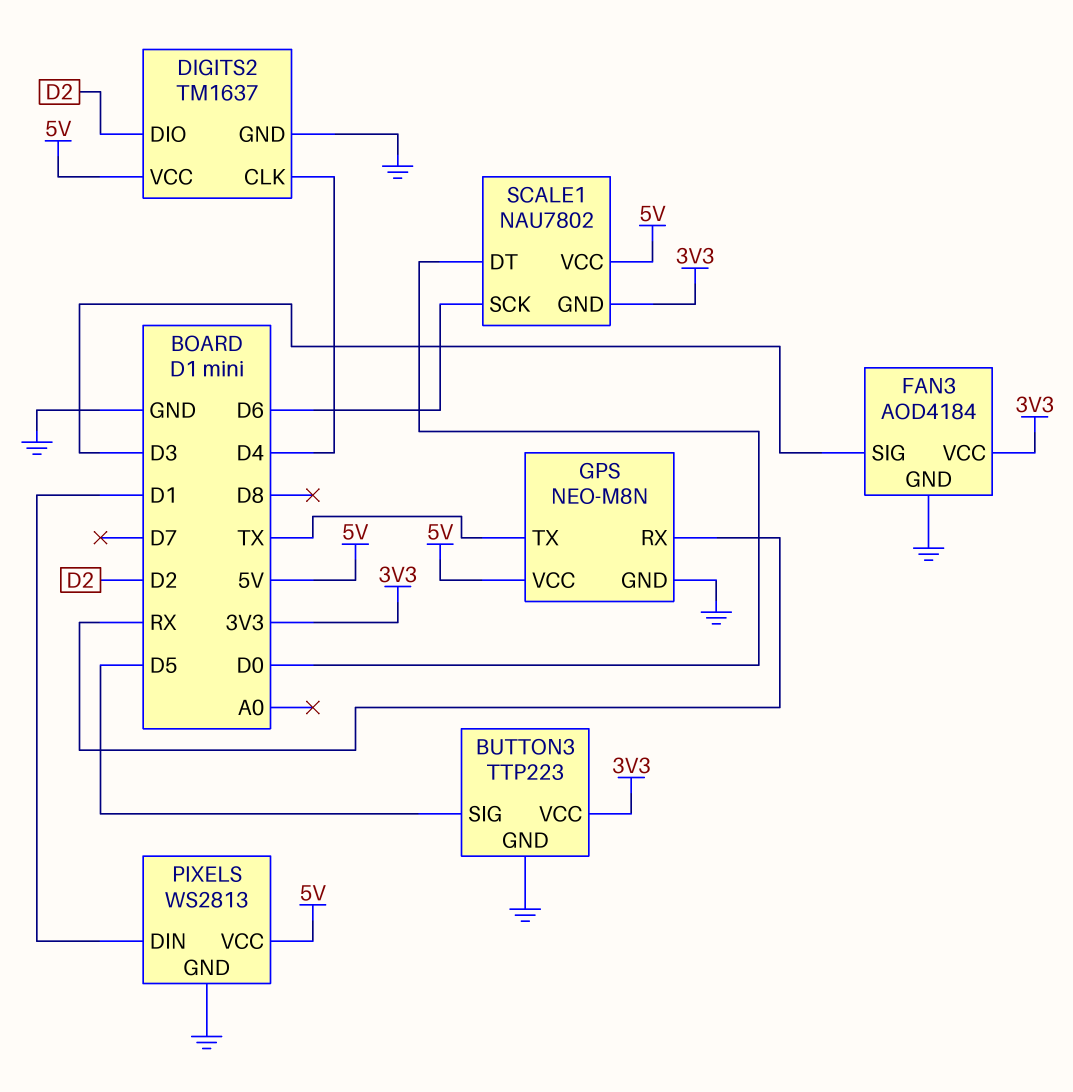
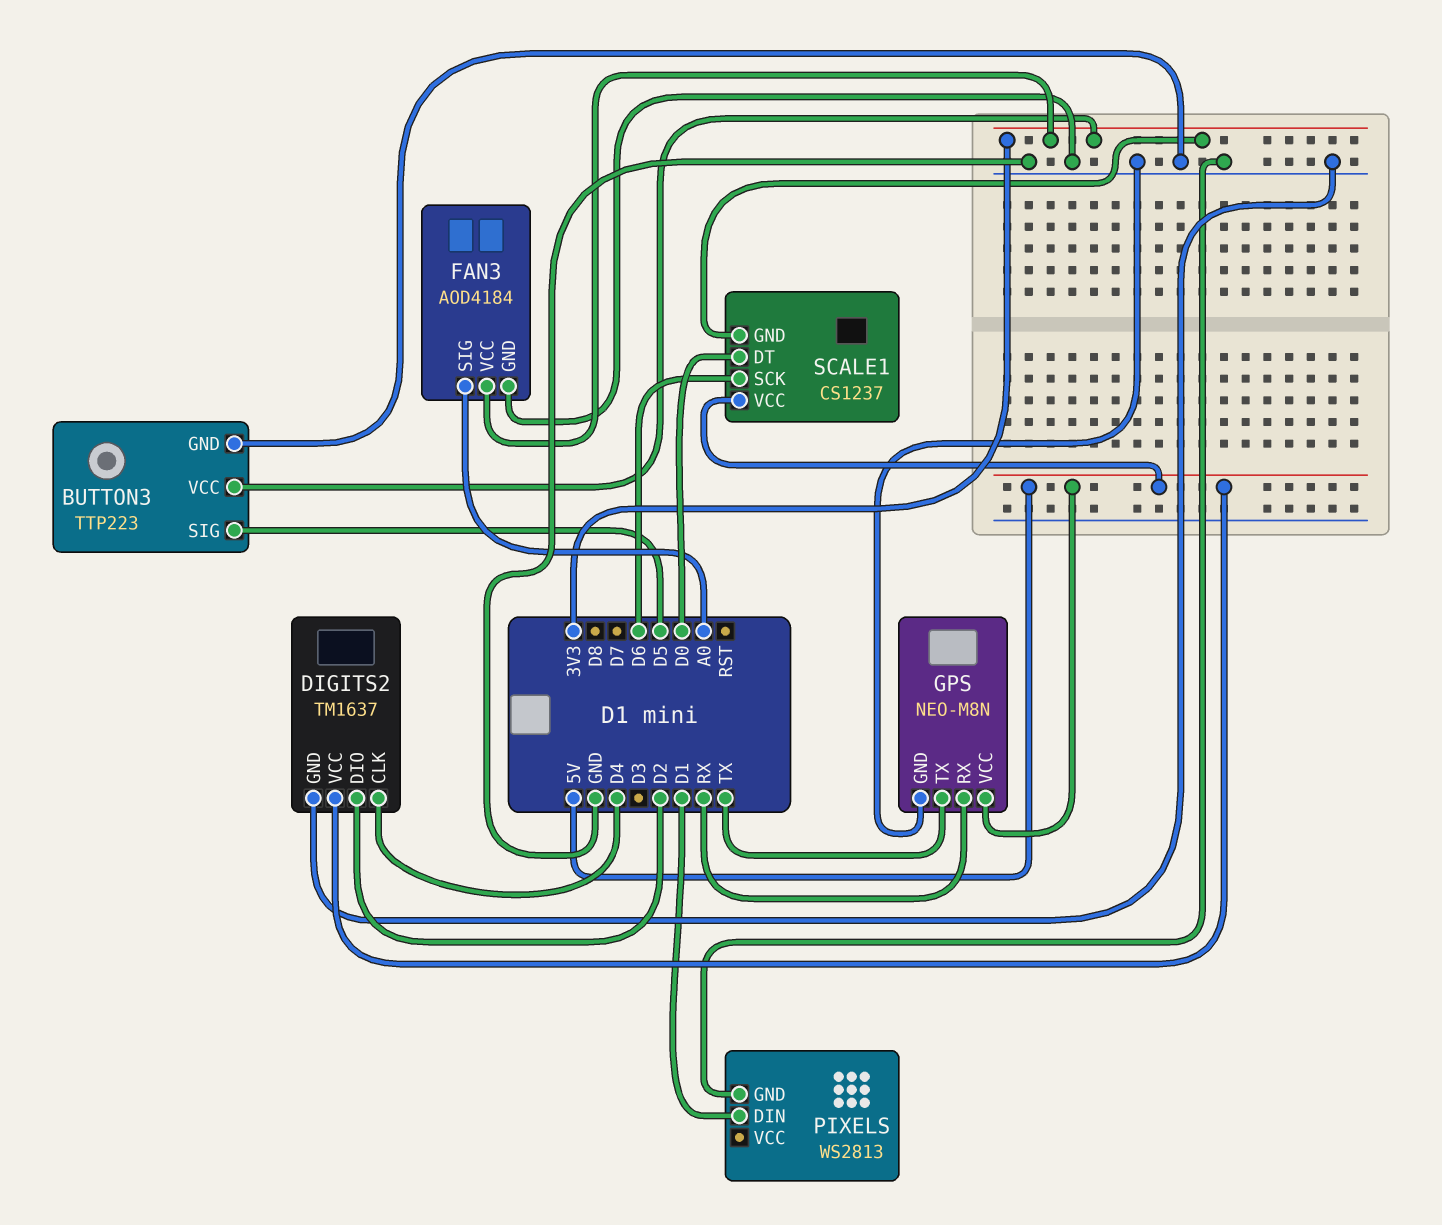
FAN3 pin SIG: D3 -> A0
PIXELS pin VCC: 5V -> none
SCALE1: NAU7802 -> CS1237

